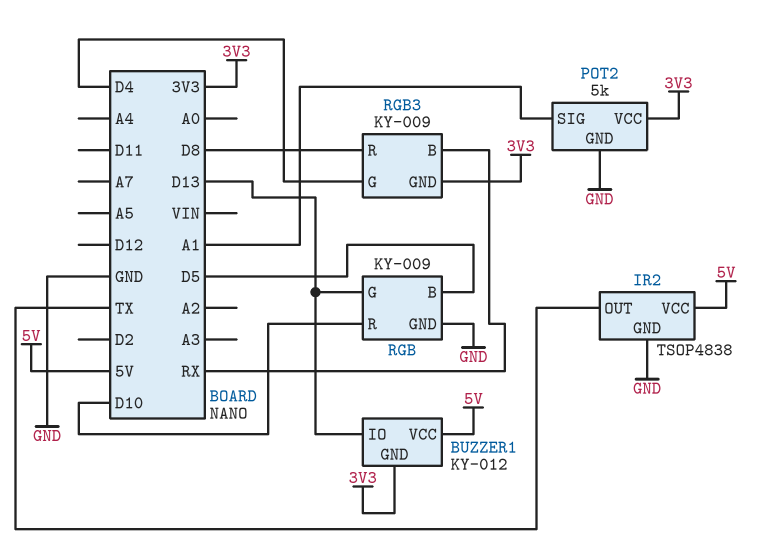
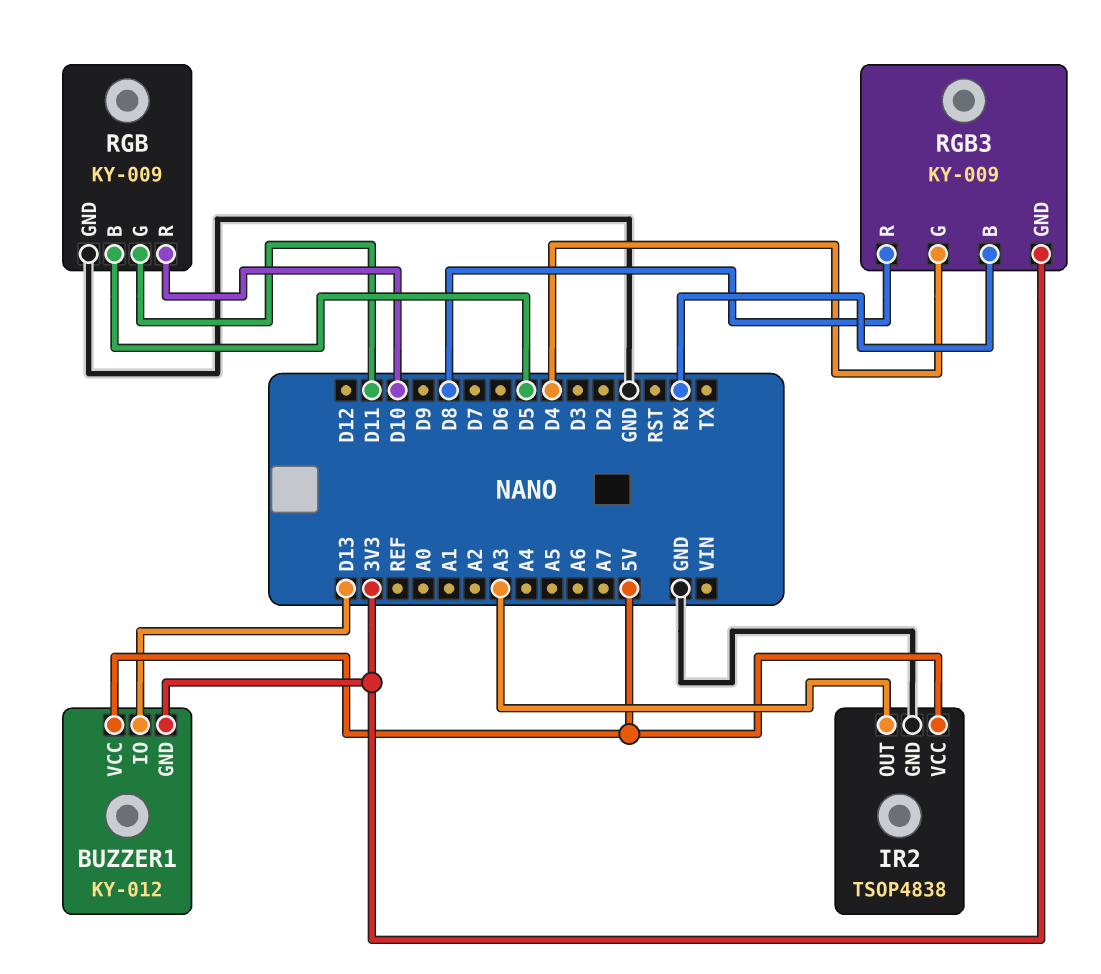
IR2 pin OUT: TX -> A3
POT2: 5k -> none
POT2 pin GND: GND -> none
POT2 pin SIG: A1 -> none
POT2 pin VCC: 3V3 -> none
RGB pin G: D13 -> D11

